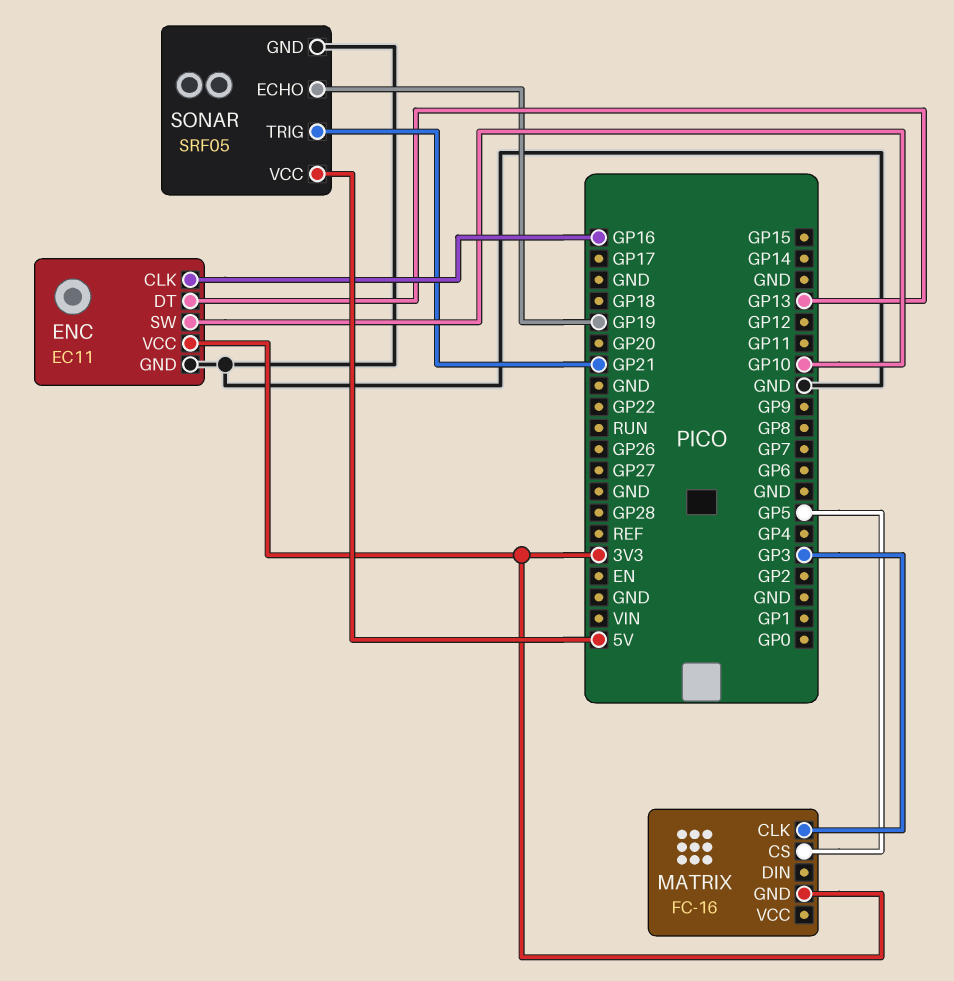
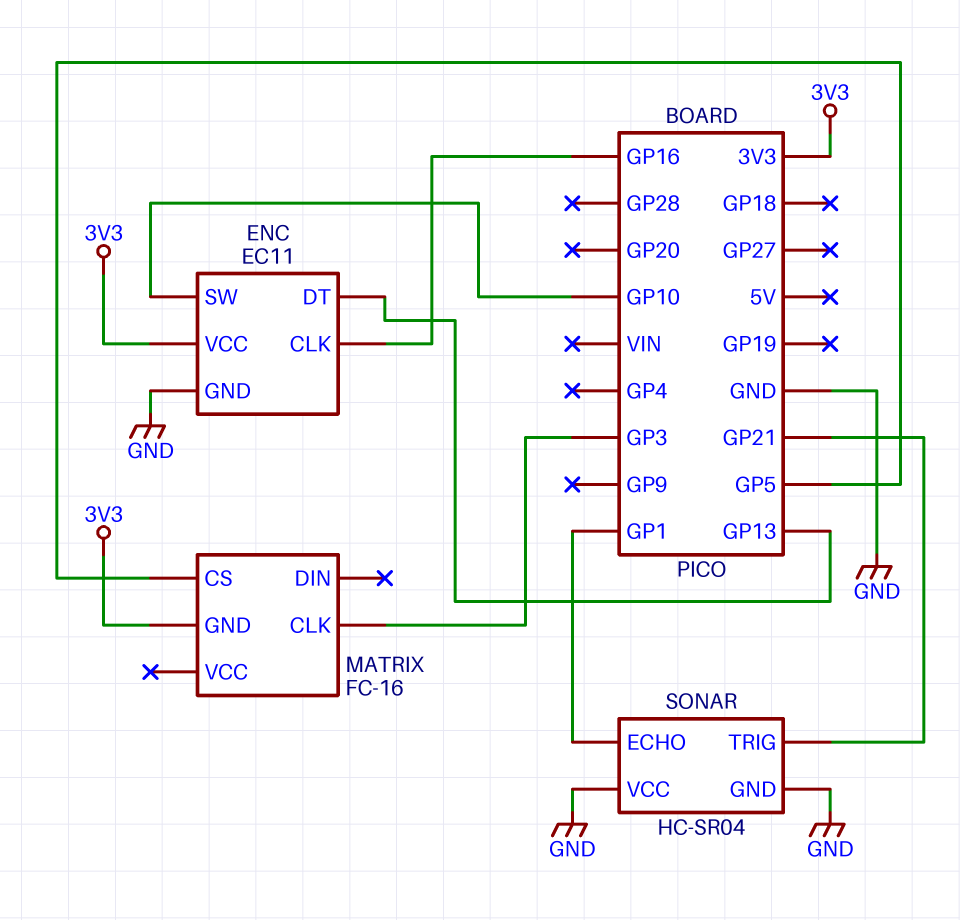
SONAR: SRF05 -> HC-SR04
SONAR pin ECHO: GP19 -> GP1
SONAR pin VCC: 5V -> GND

